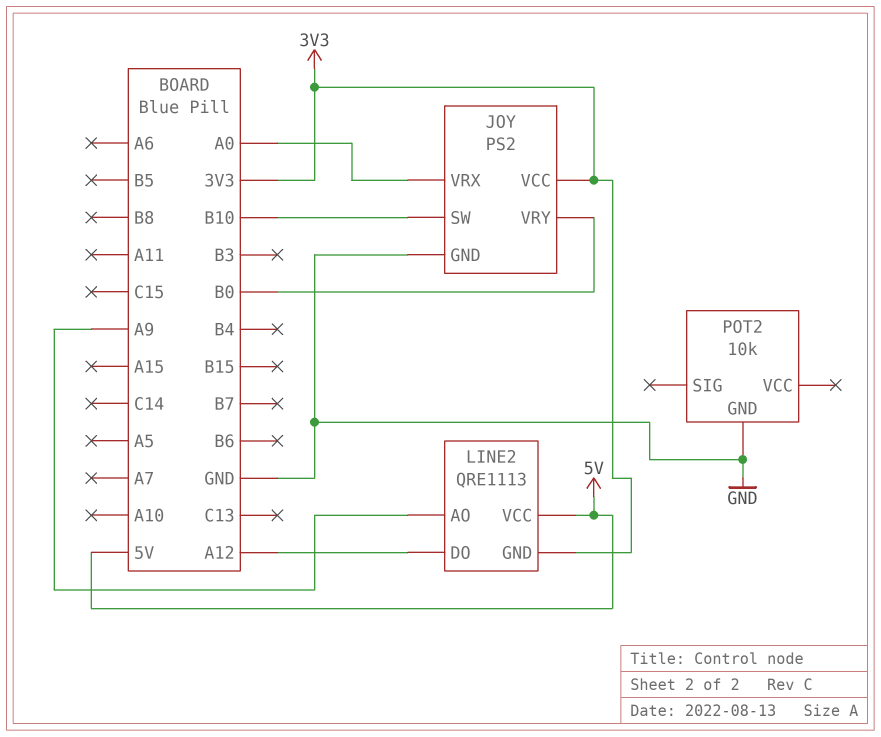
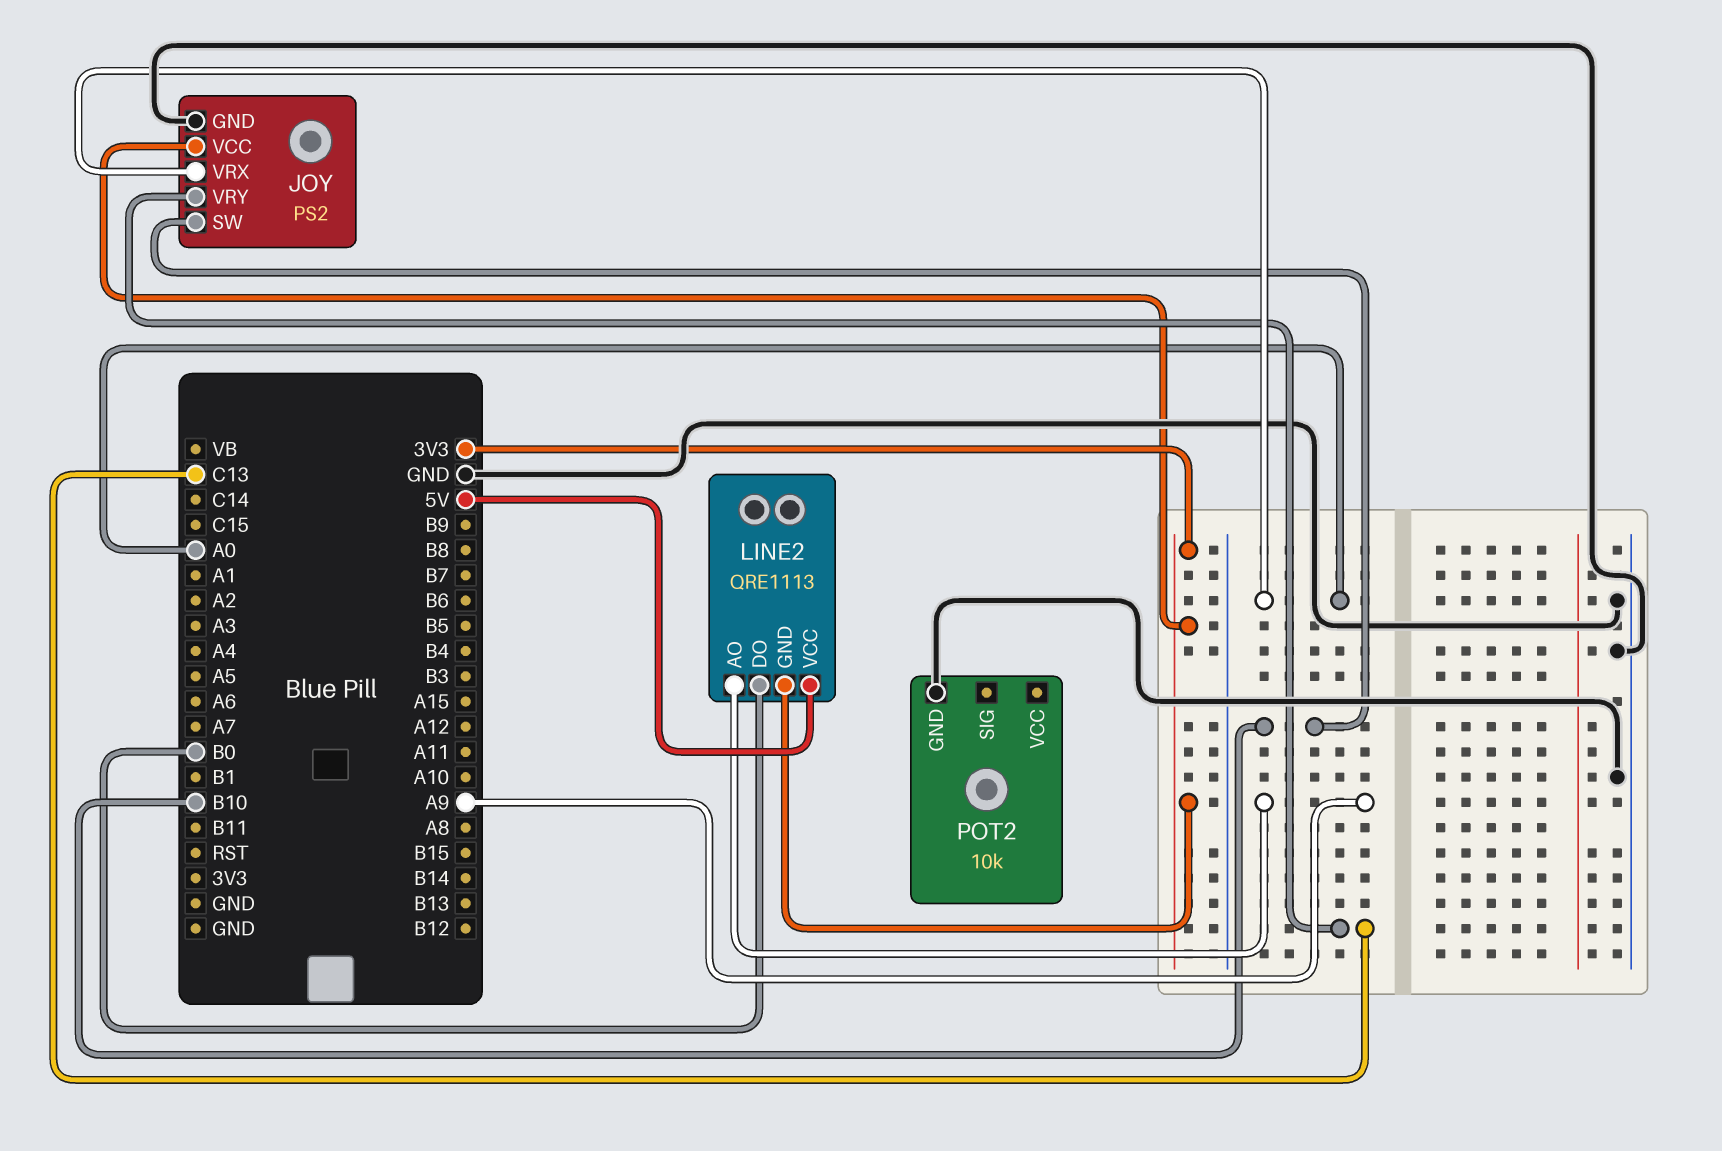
JOY pin VRY: B0 -> C13
LINE2 pin DO: A12 -> B0

